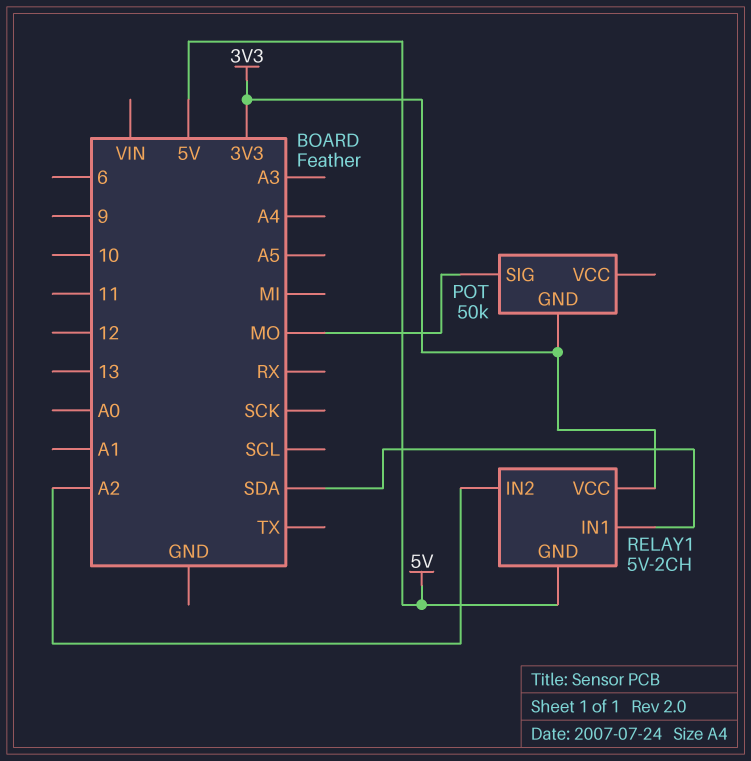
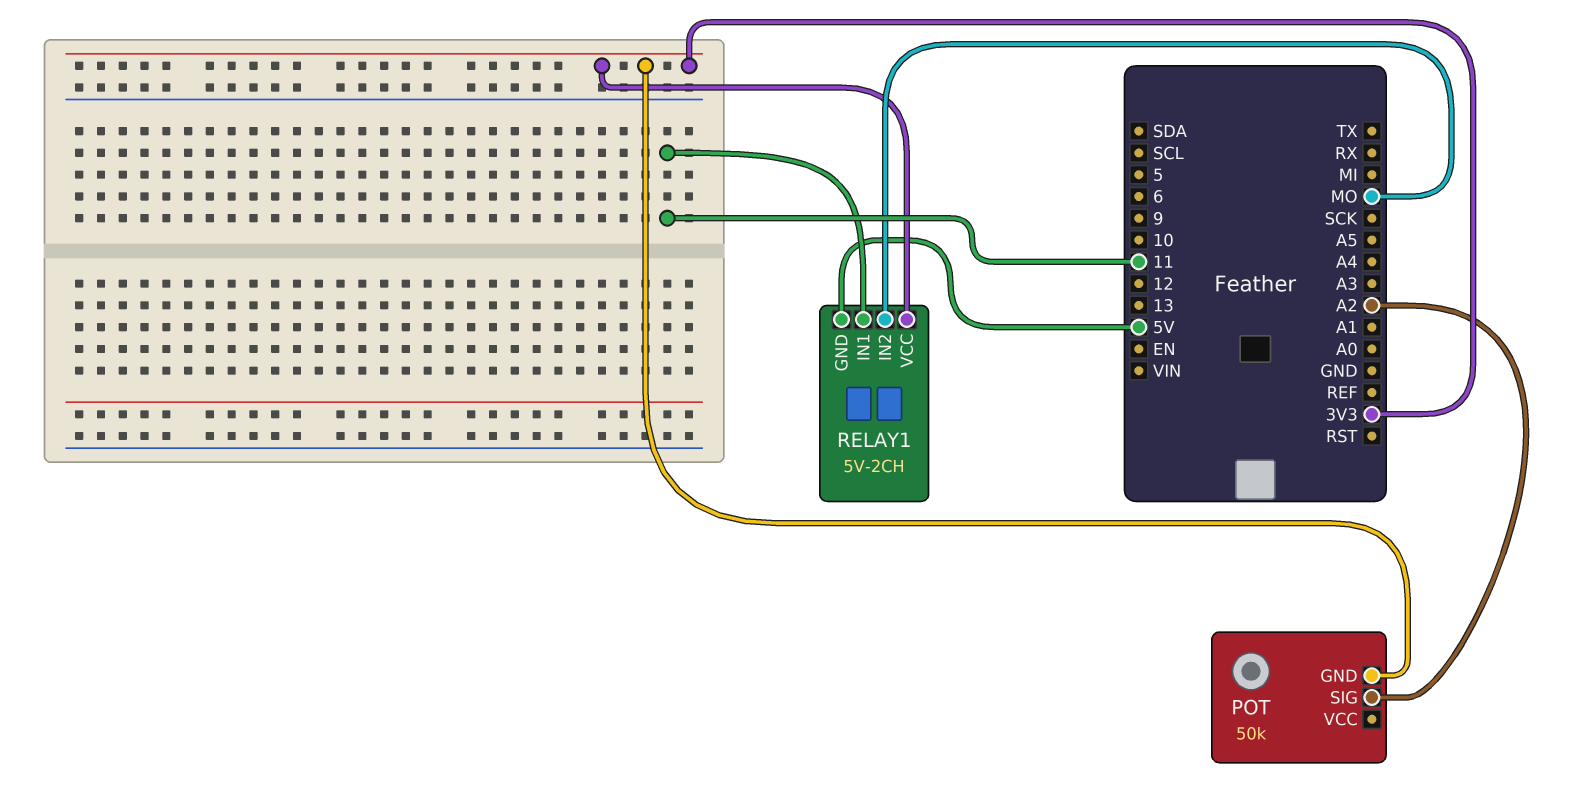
POT pin SIG: MO -> A2
RELAY1 pin IN1: SDA -> 11
RELAY1 pin IN2: A2 -> MO

